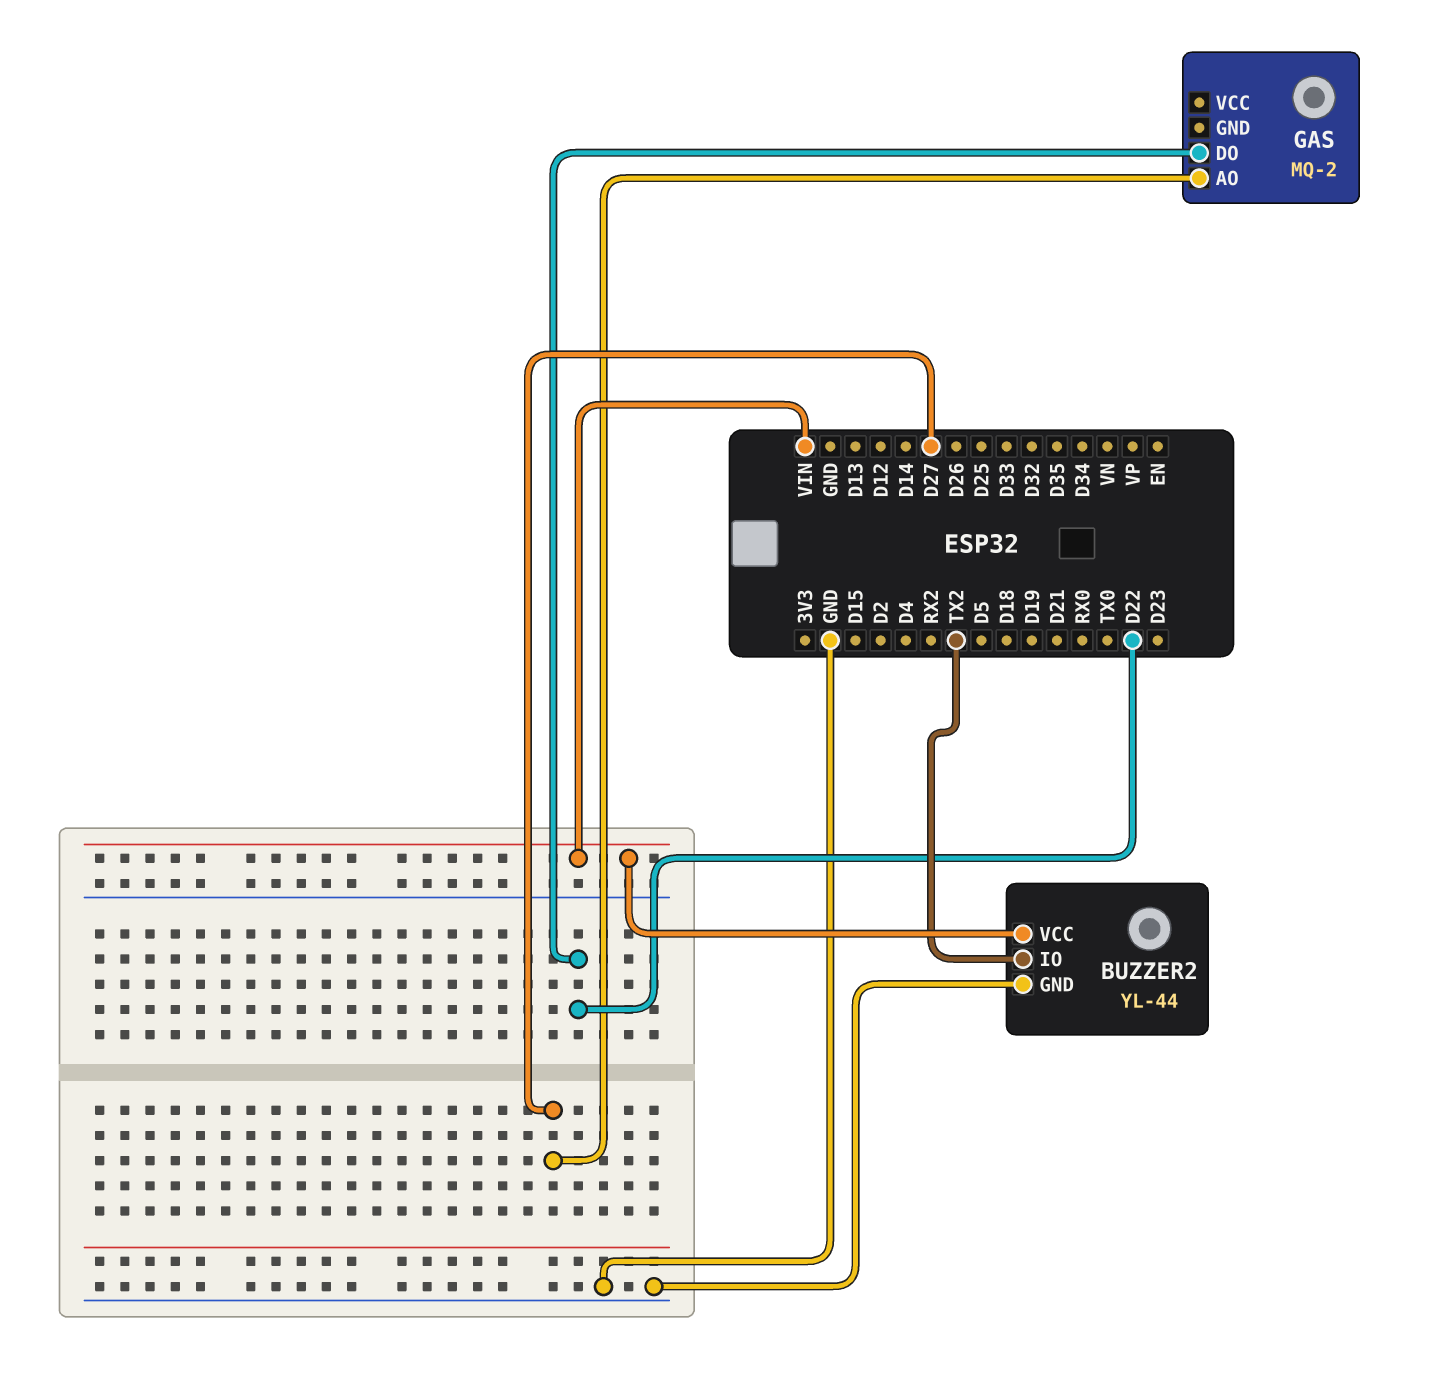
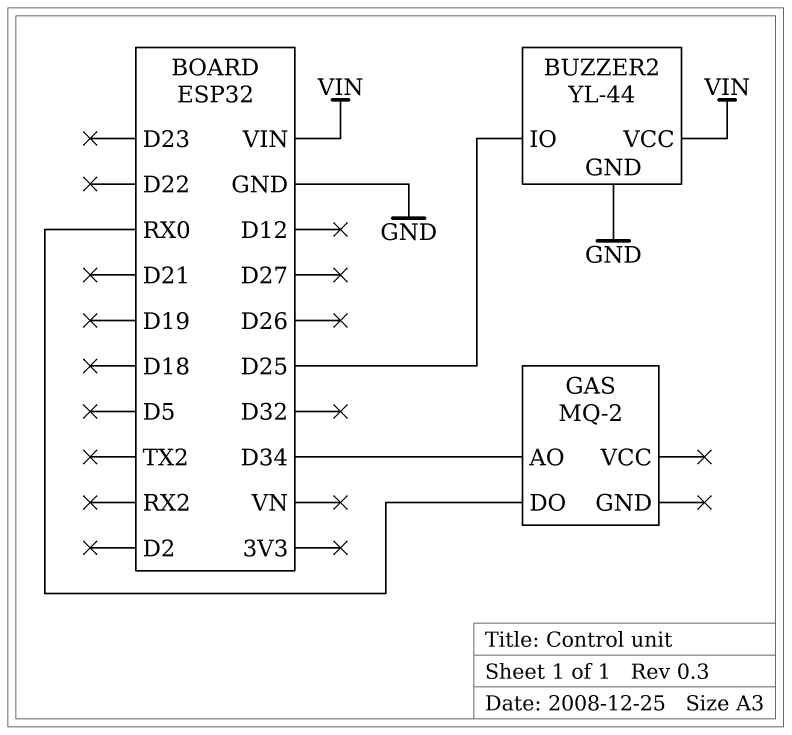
BUZZER2 pin IO: TX2 -> D25
GAS pin AO: D27 -> D34
GAS pin DO: D22 -> RX0

